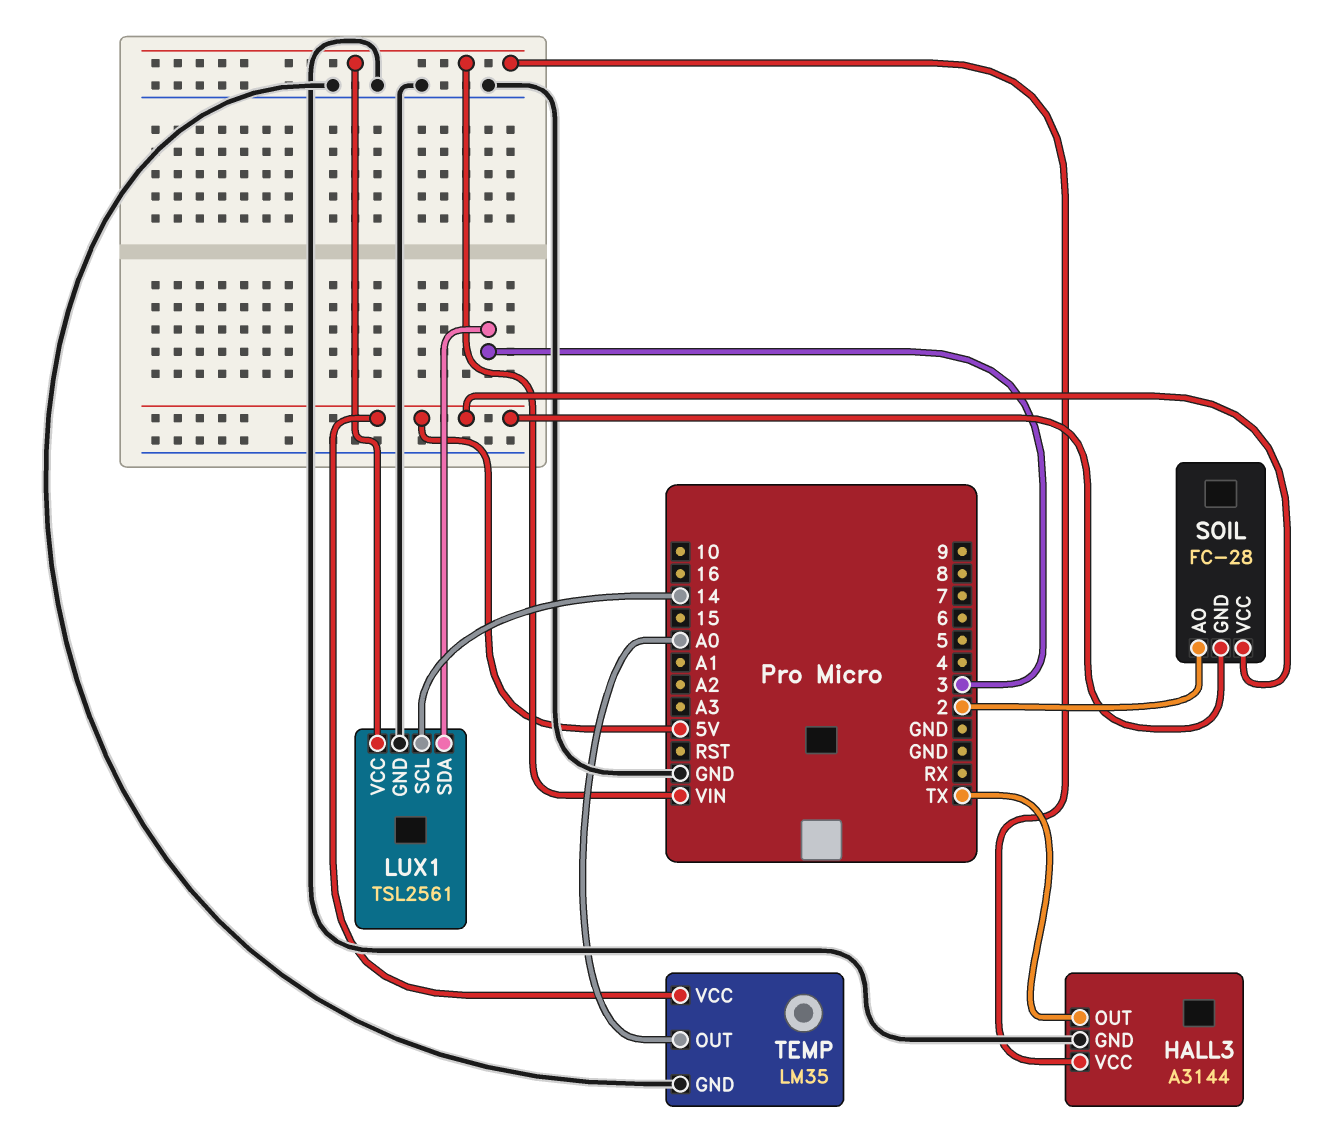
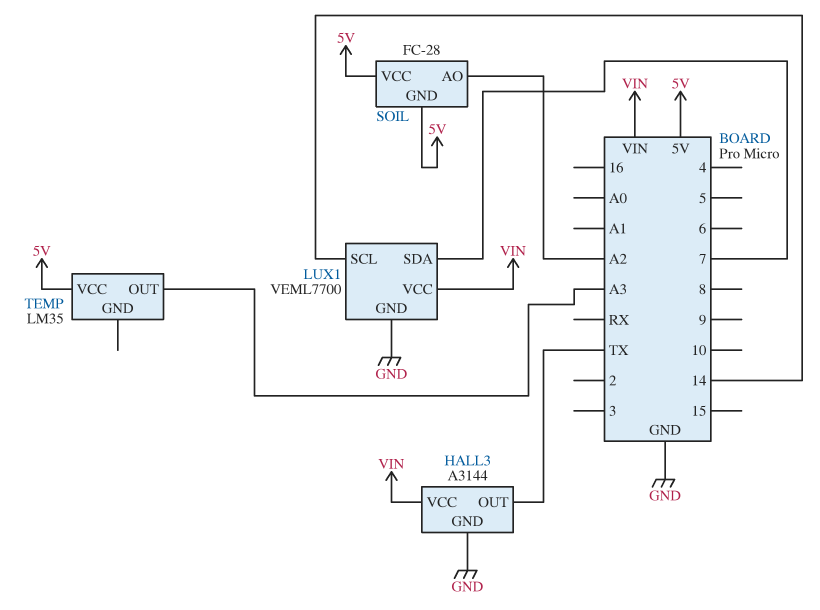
LUX1: TSL2561 -> VEML7700
LUX1 pin SDA: 3 -> 7
SOIL pin AO: 2 -> A2
TEMP pin GND: GND -> none
TEMP pin OUT: A0 -> A3

